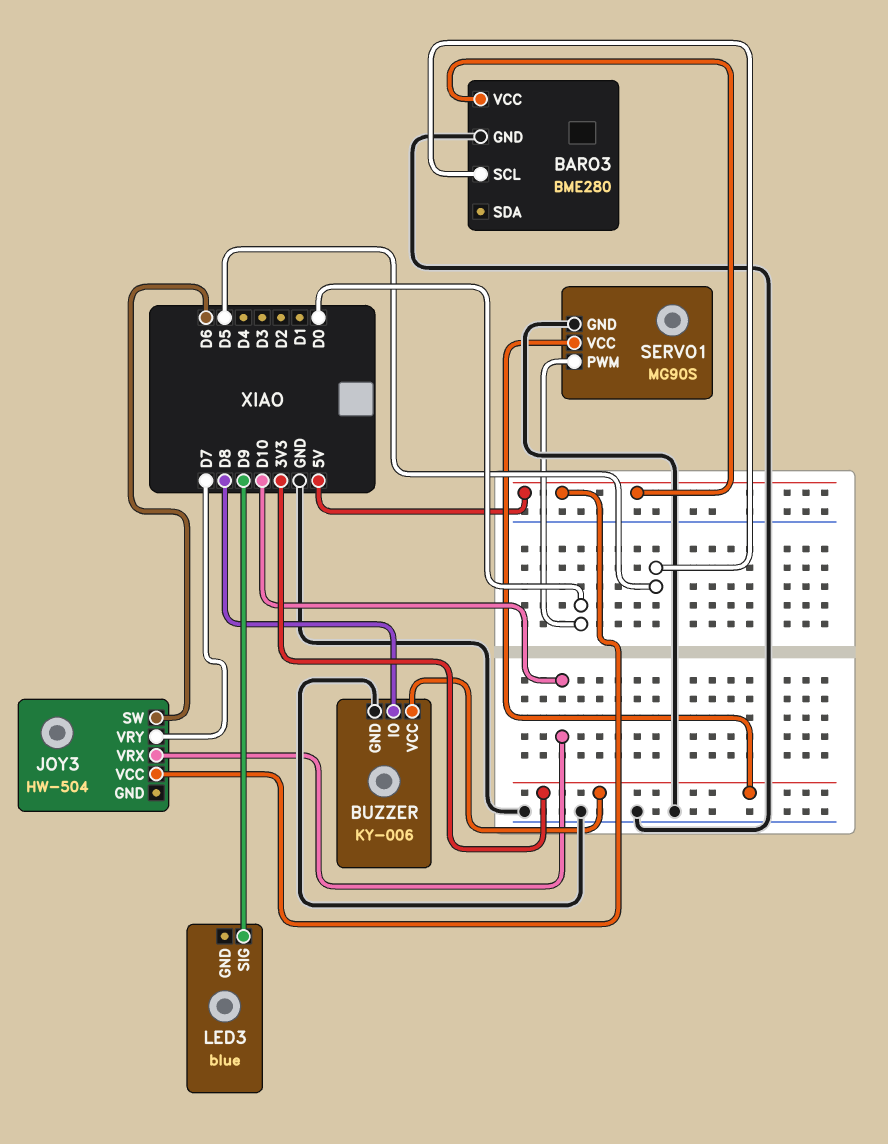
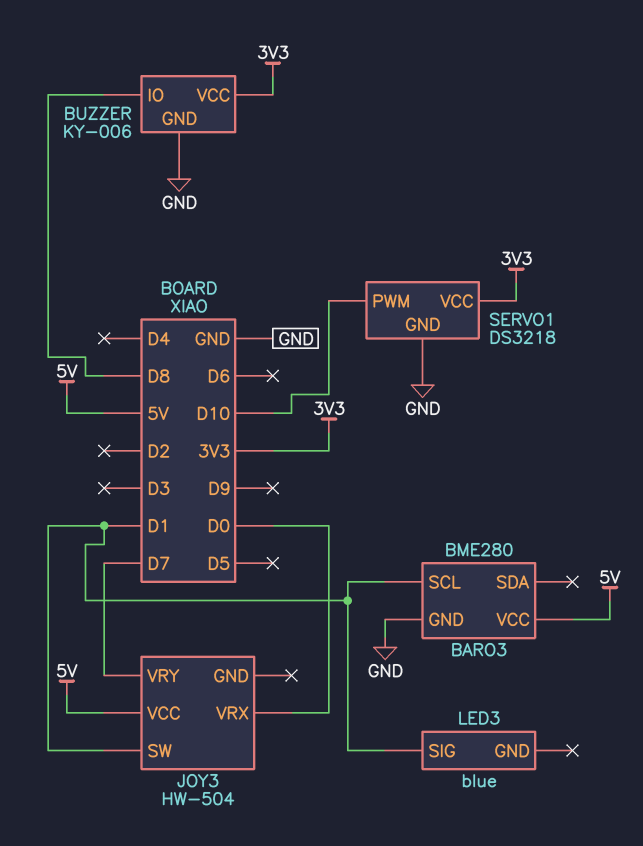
BARO3 pin SCL: D5 -> D1
JOY3 pin SW: D6 -> D1
JOY3 pin VRX: D10 -> D0
LED3 pin SIG: D9 -> D1
SERVO1: MG90S -> DS3218
SERVO1 pin PWM: D0 -> D10

